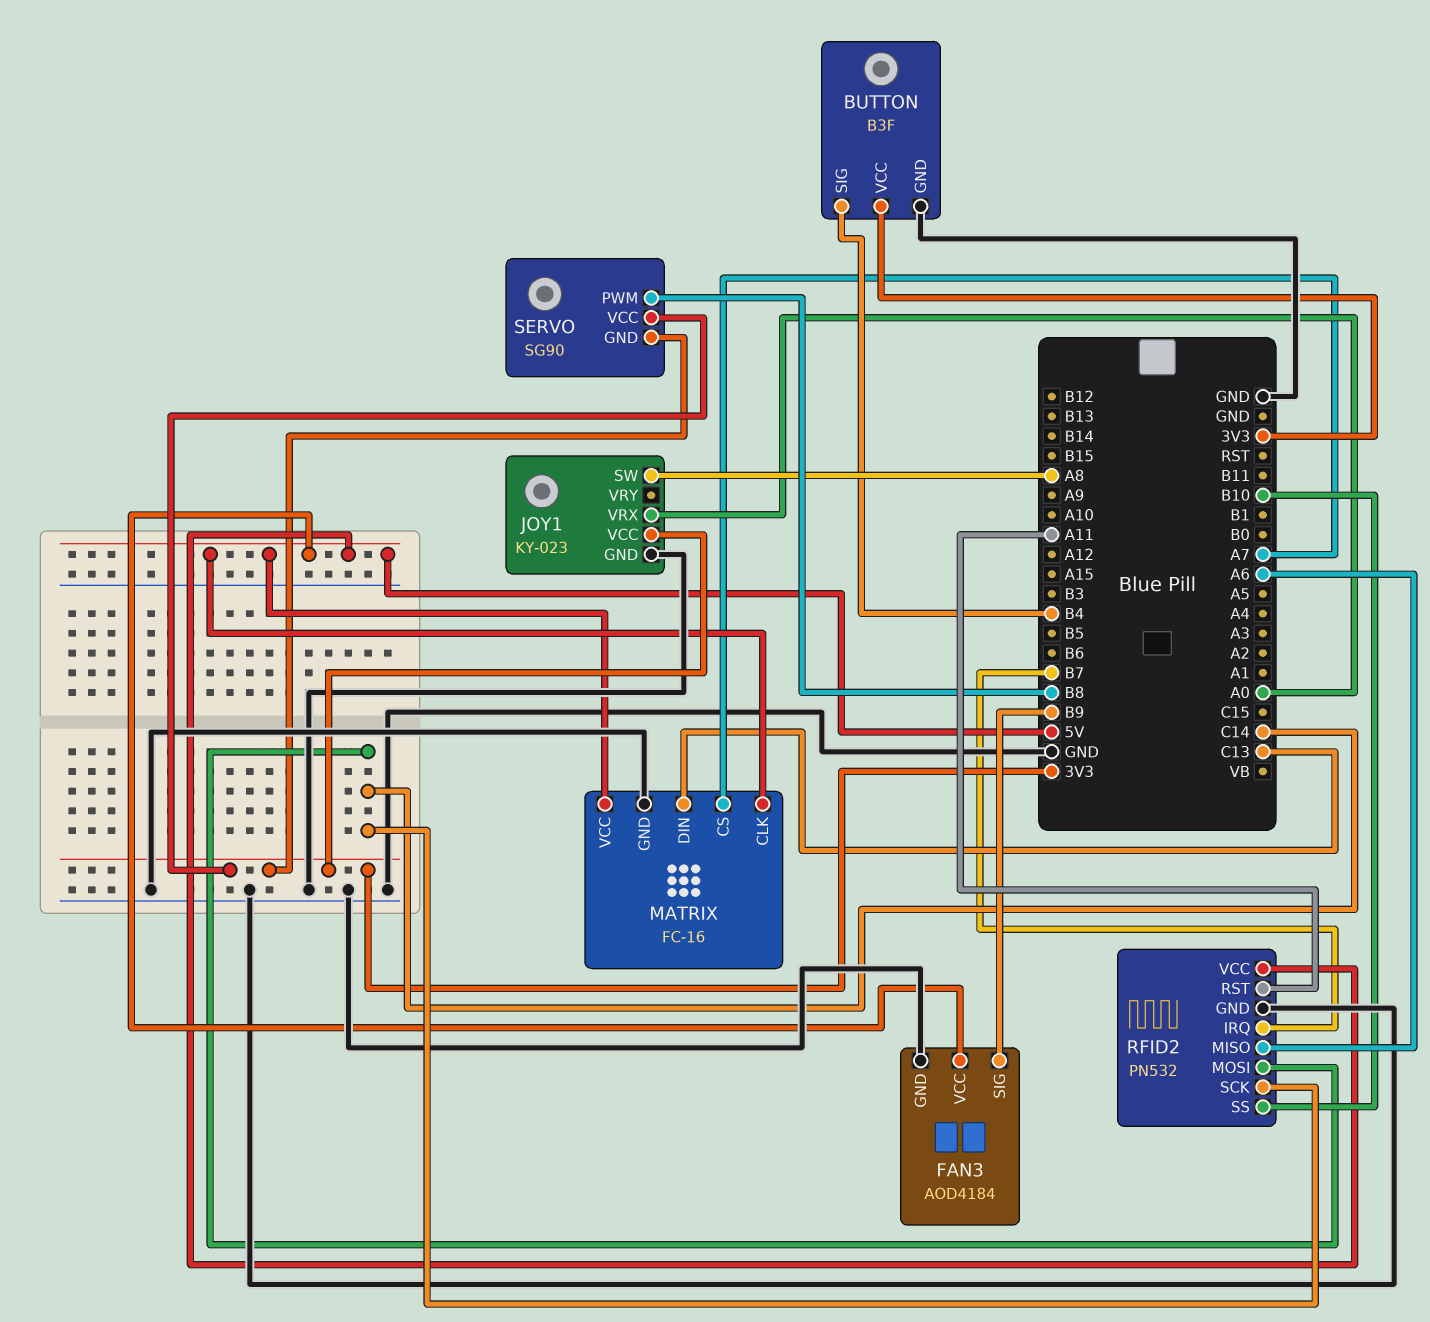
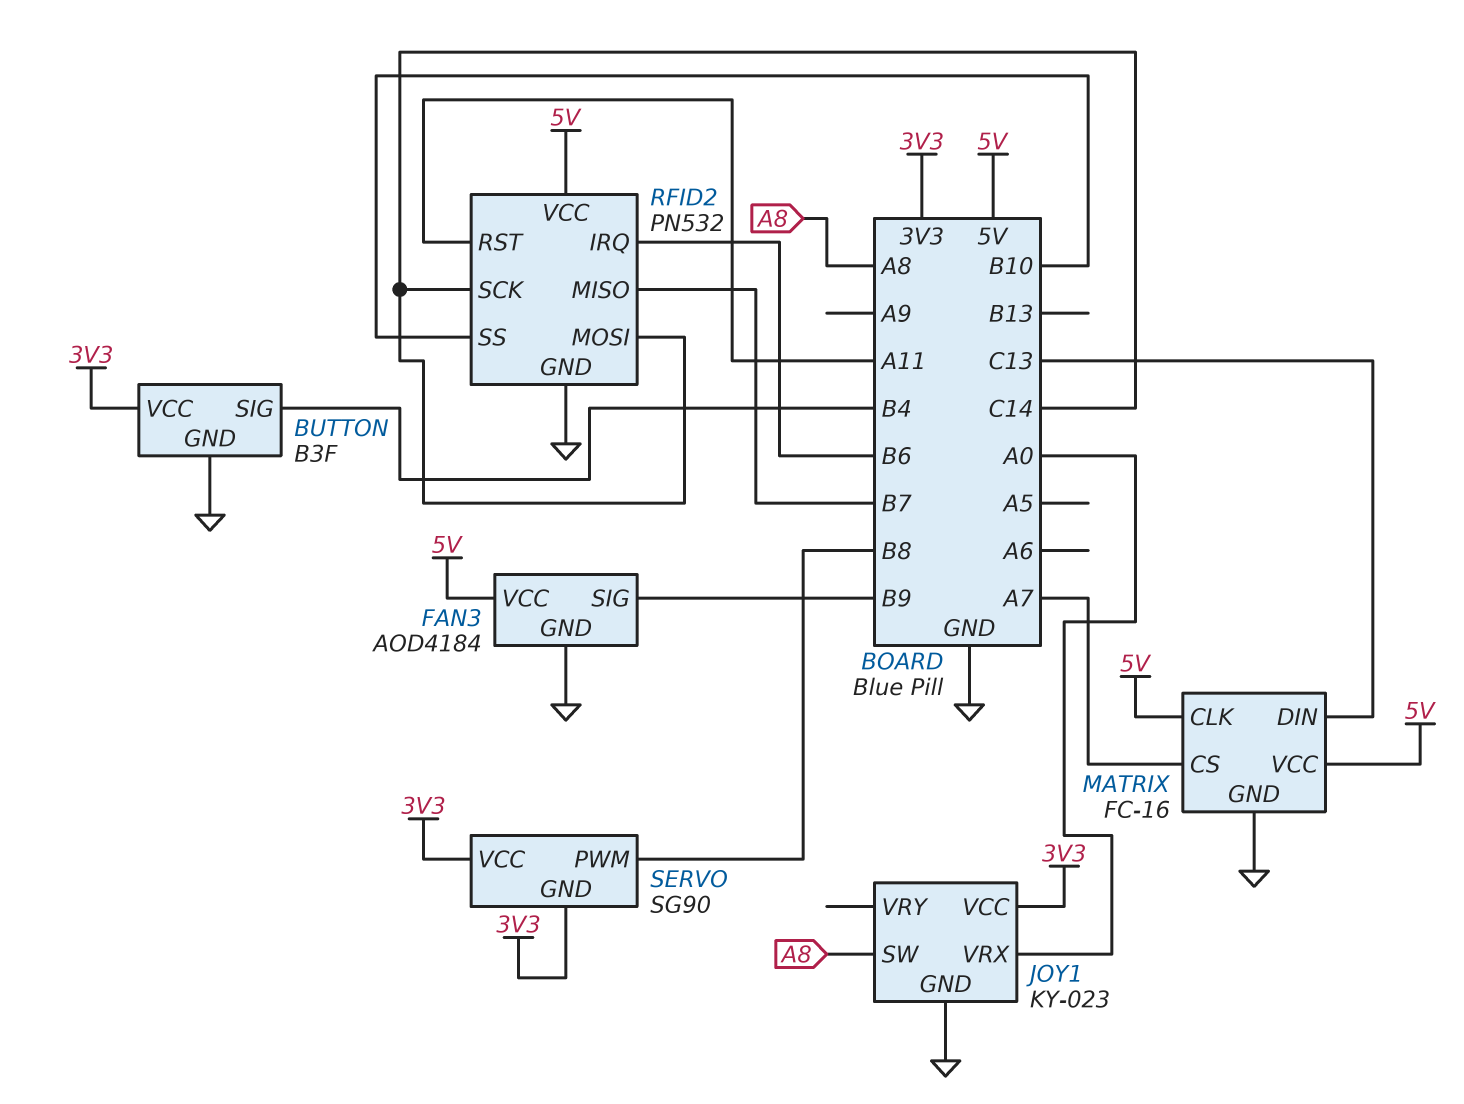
RFID2 pin IRQ: B7 -> B6
RFID2 pin MISO: A6 -> B7

